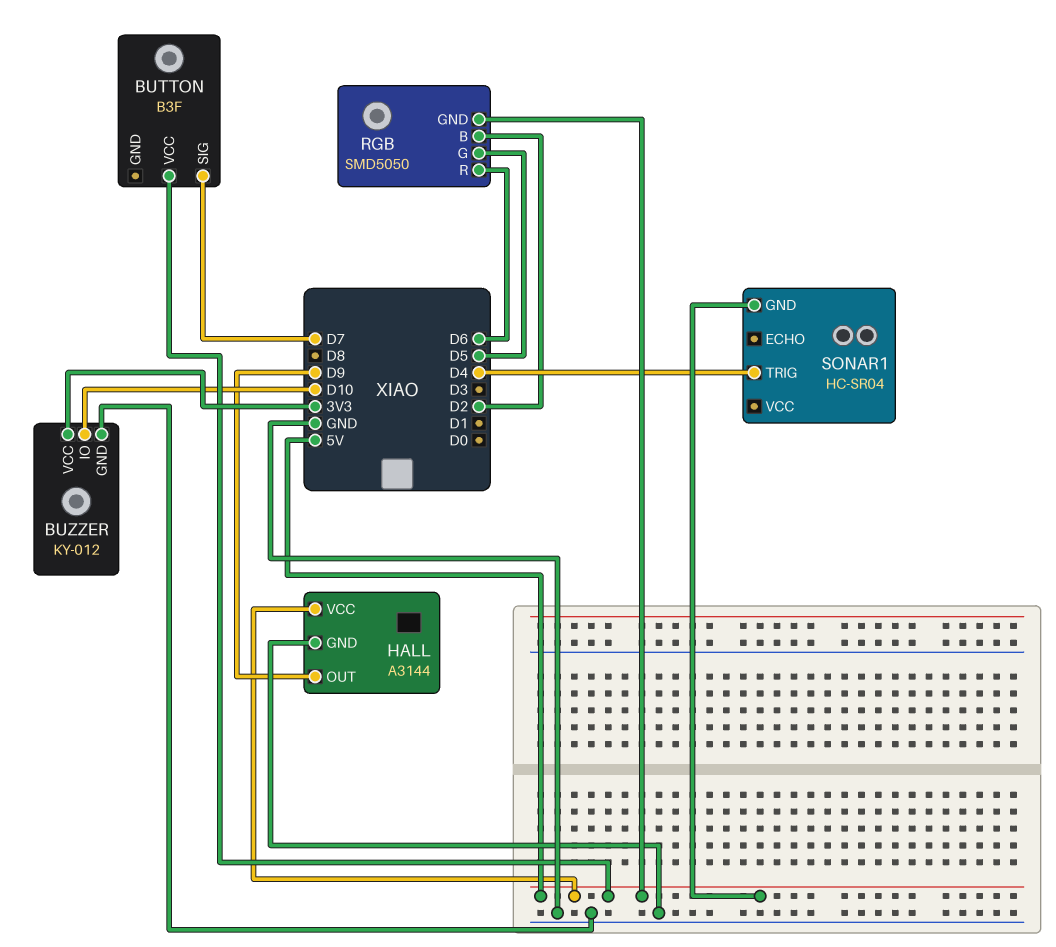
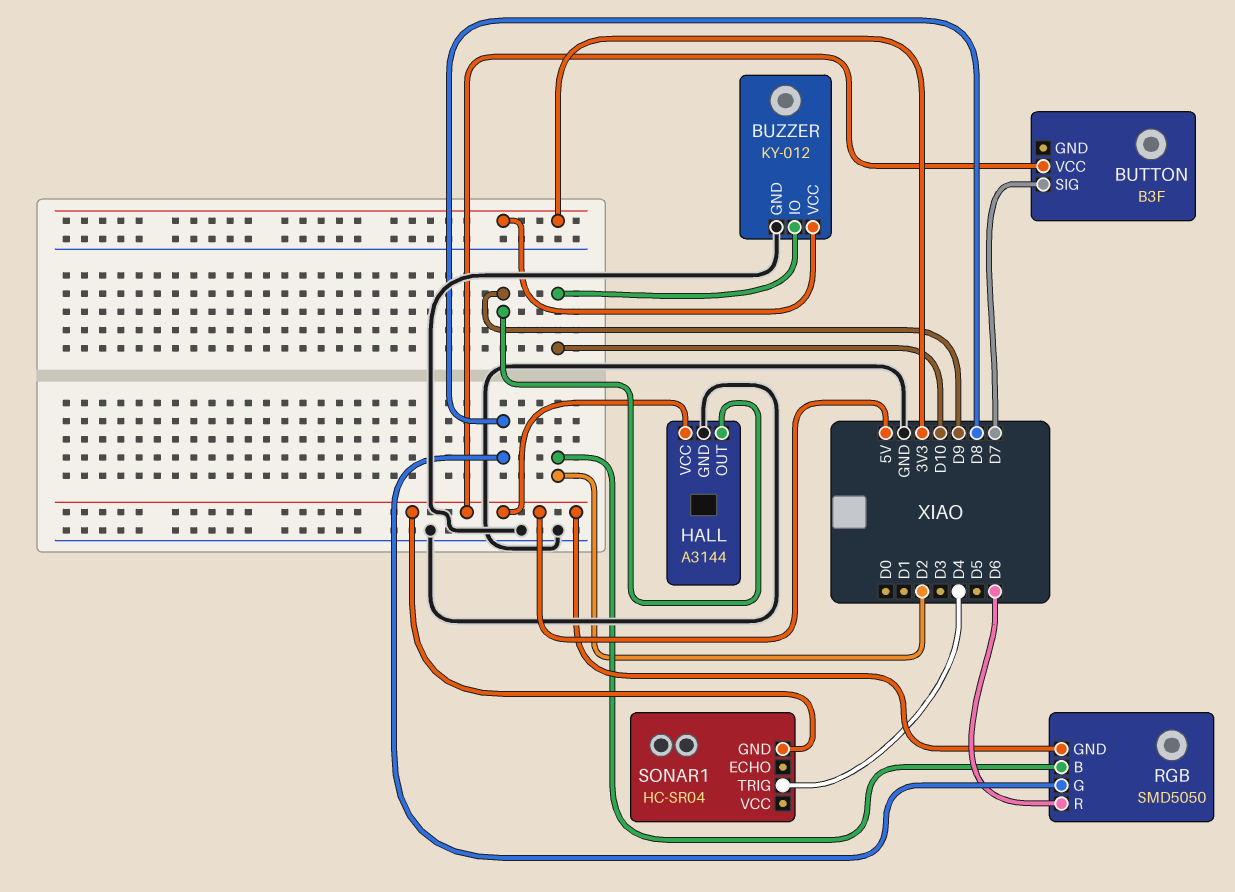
RGB pin G: D5 -> D8

